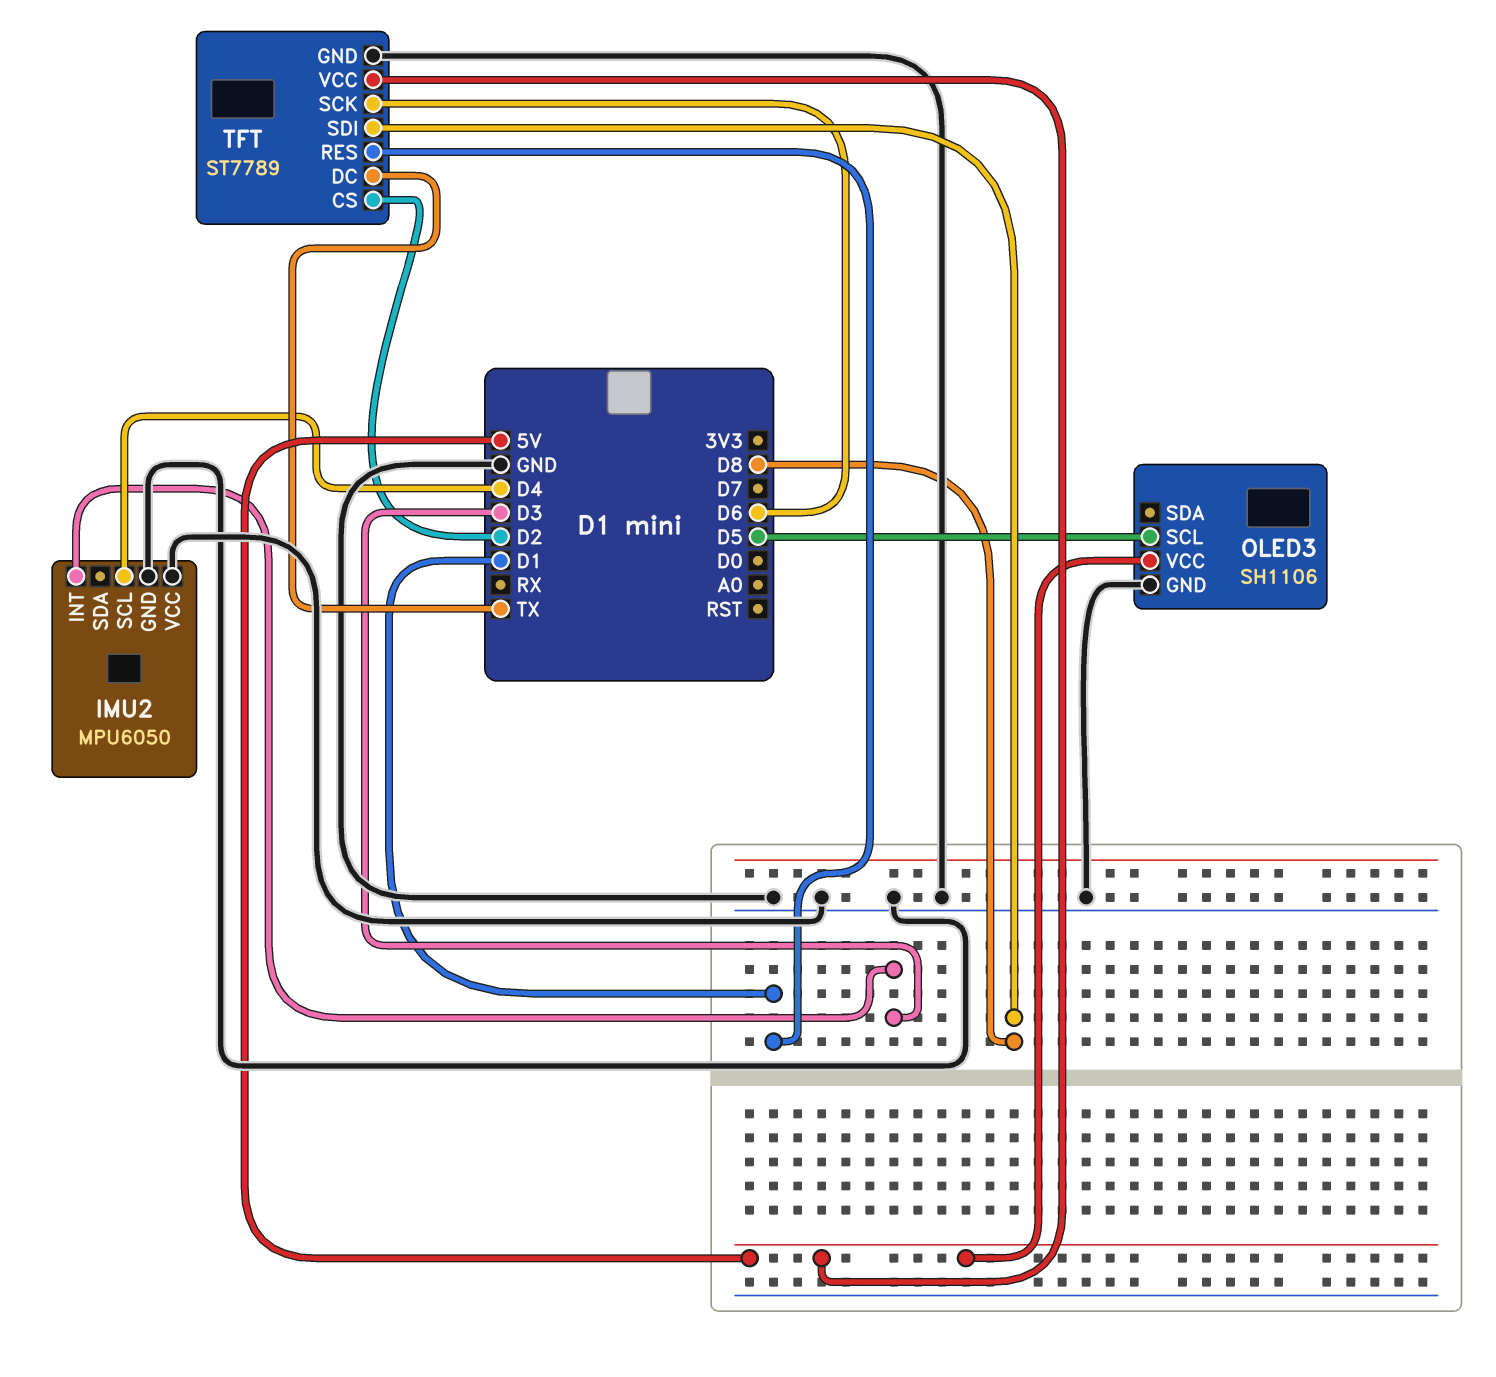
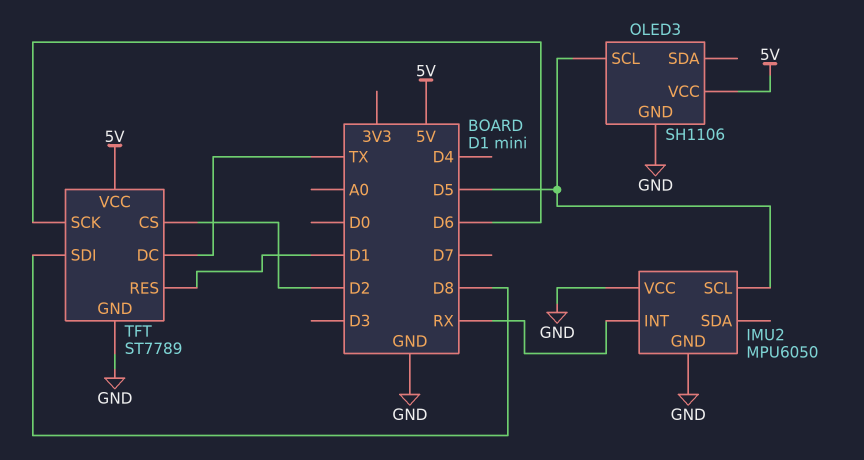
IMU2 pin INT: D3 -> RX
IMU2 pin SCL: D4 -> D5

